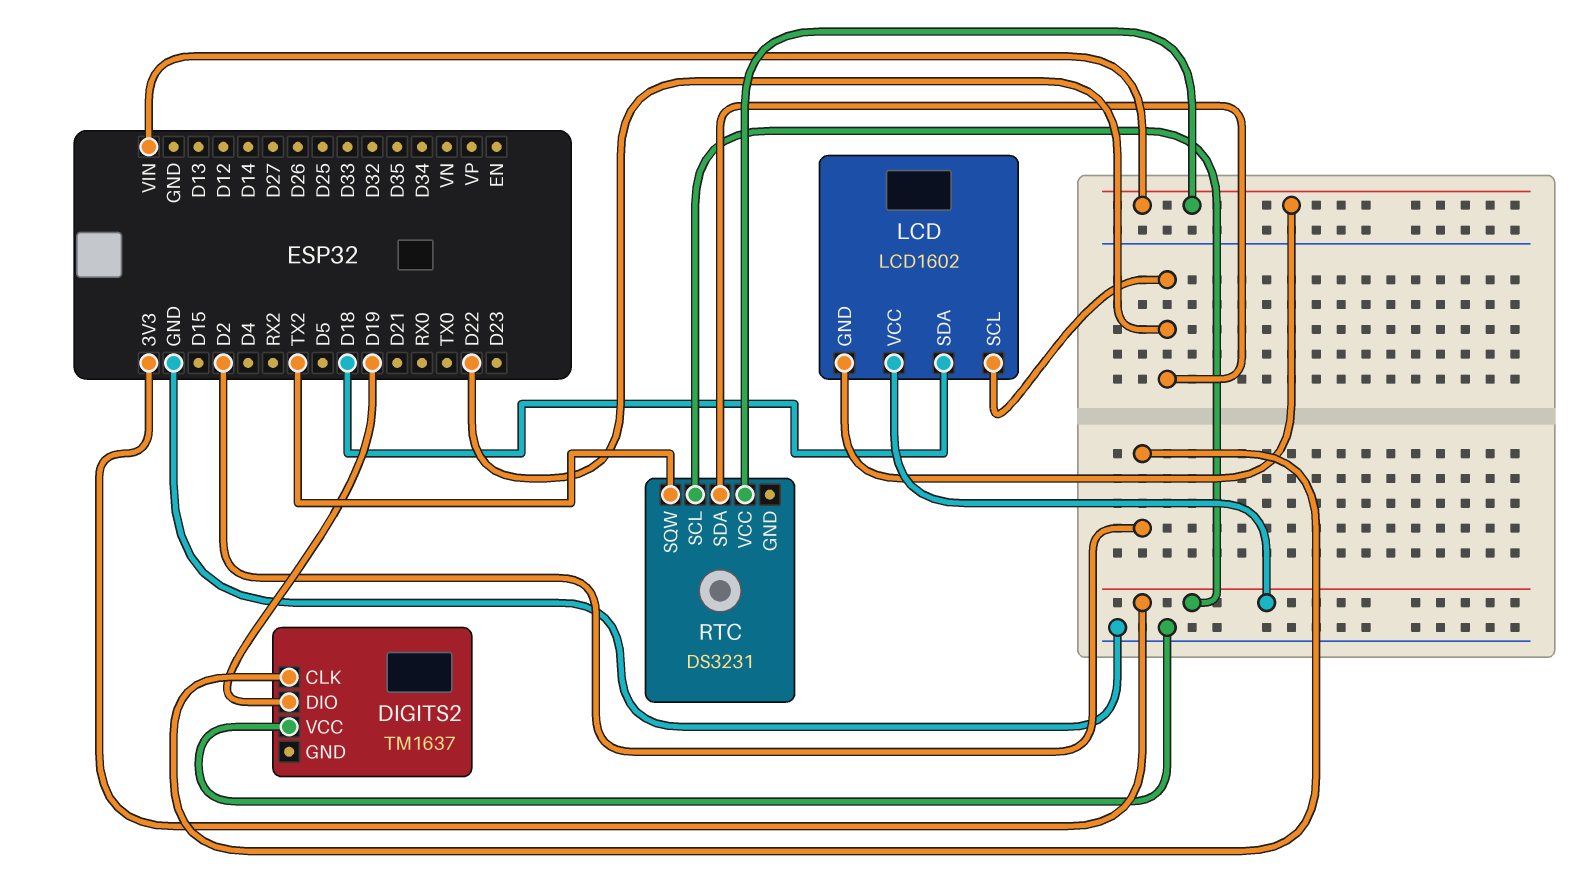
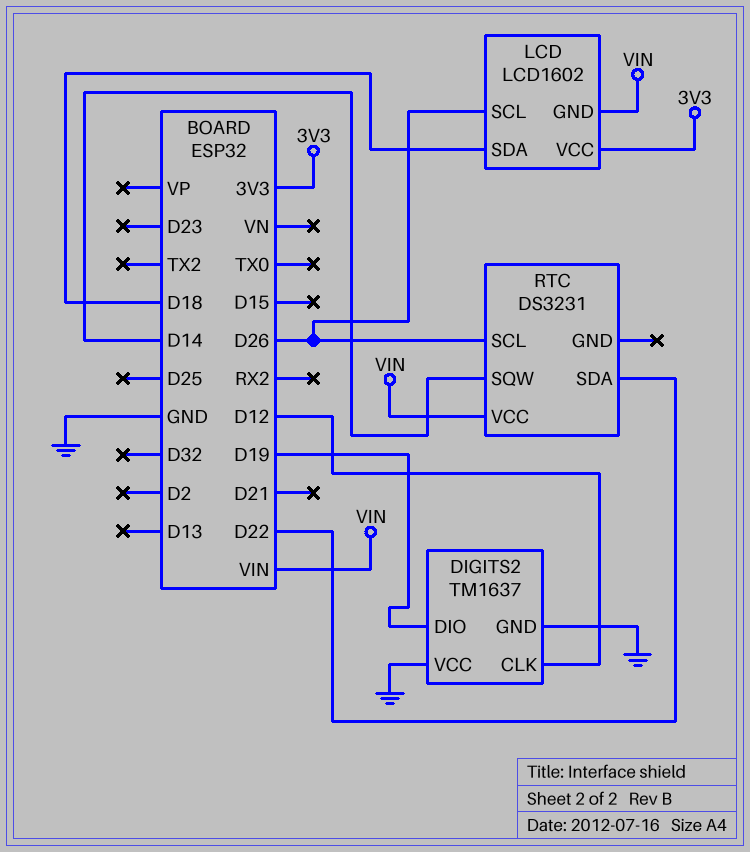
DIGITS2 pin CLK: D2 -> D12
DIGITS2 pin GND: none -> GND
LCD pin SCL: D22 -> D26
RTC pin SCL: 3V3 -> D26
RTC pin SQW: TX2 -> D14

